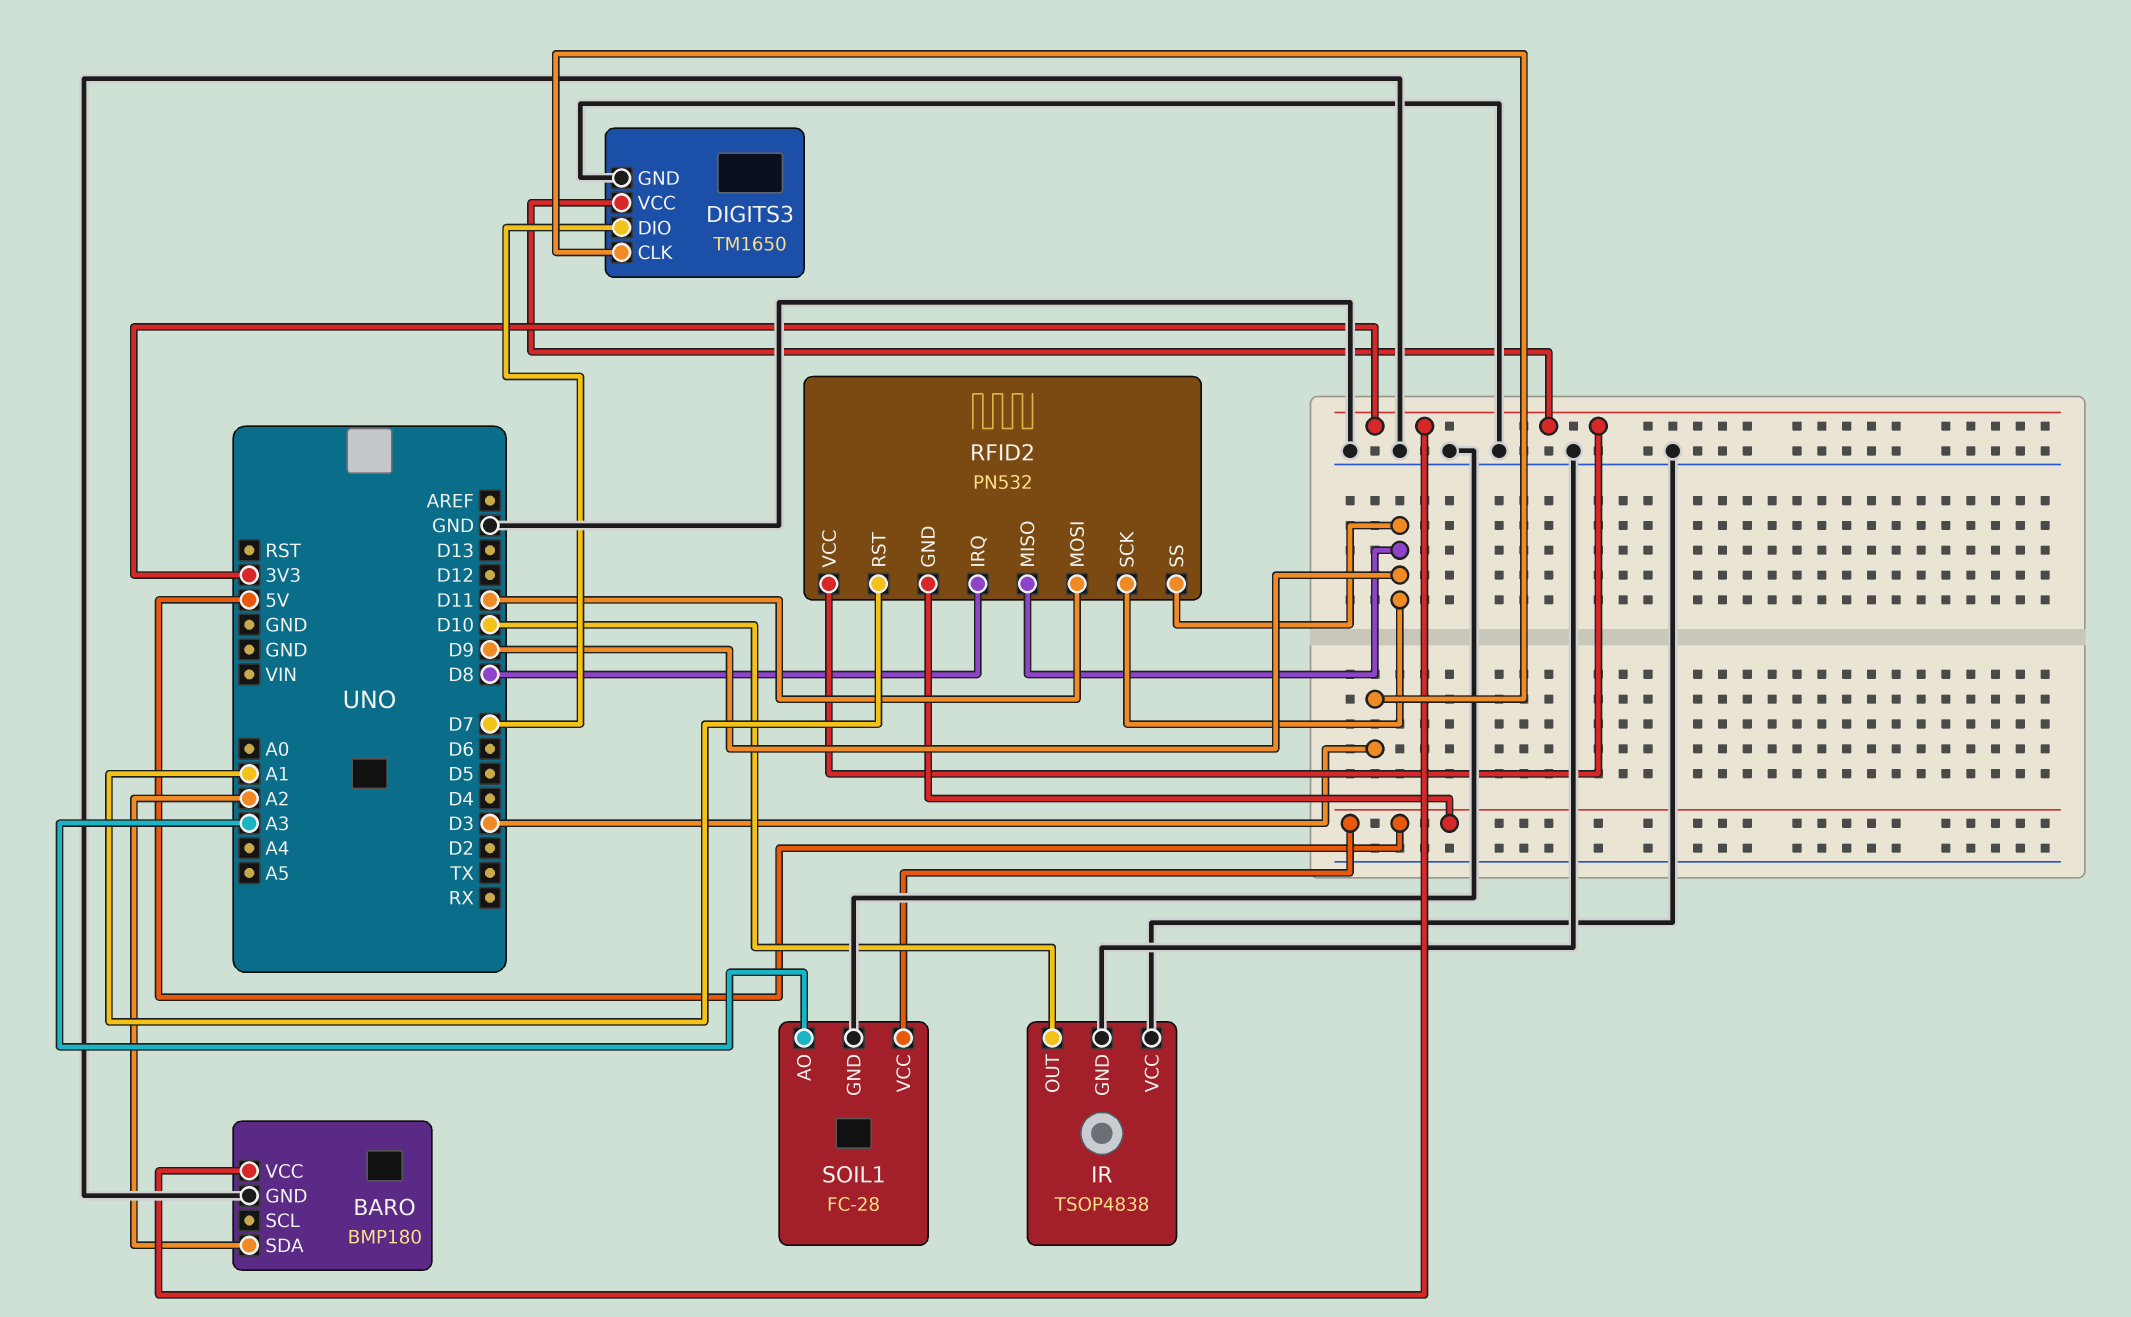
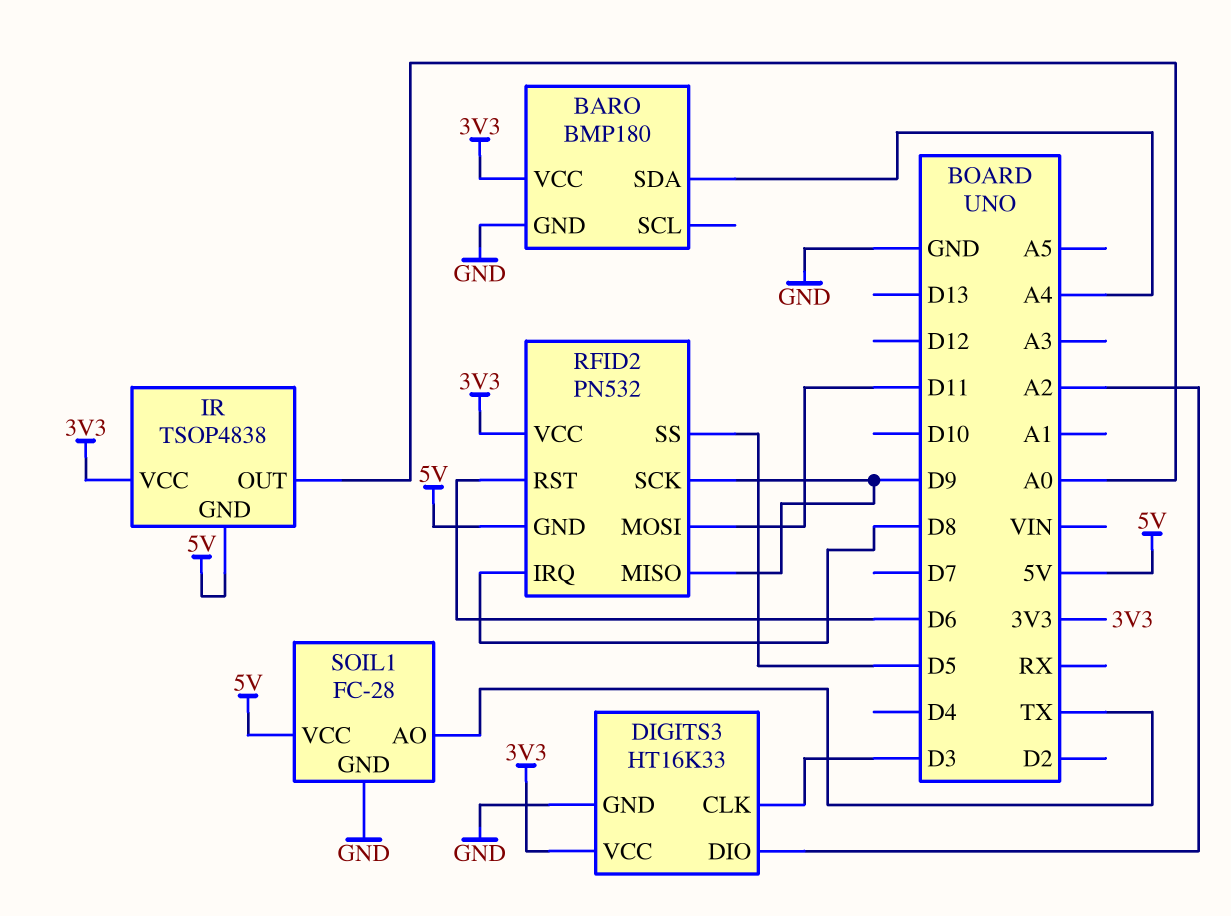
BARO pin SDA: A2 -> A4
DIGITS3: TM1650 -> HT16K33
DIGITS3 pin DIO: D7 -> A2
IR pin GND: GND -> 5V
IR pin OUT: D10 -> A0
IR pin VCC: GND -> 3V3
RFID2 pin RST: A1 -> D6
RFID2 pin SS: D9 -> D5
SOIL1 pin AO: A3 -> TX

